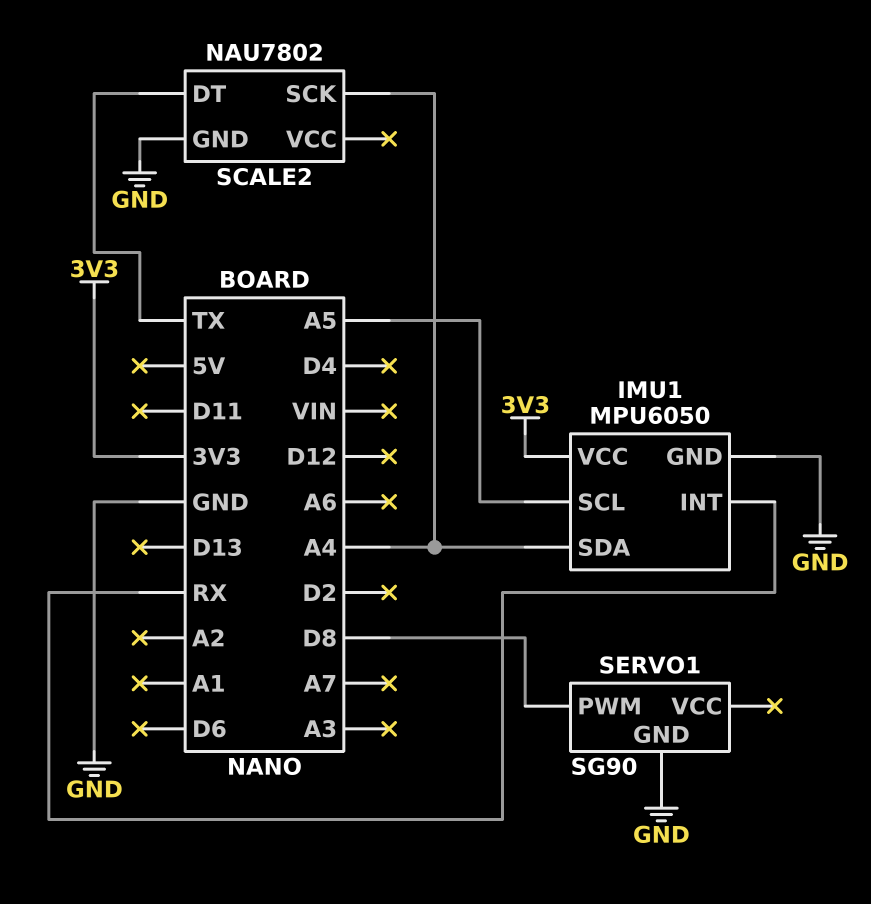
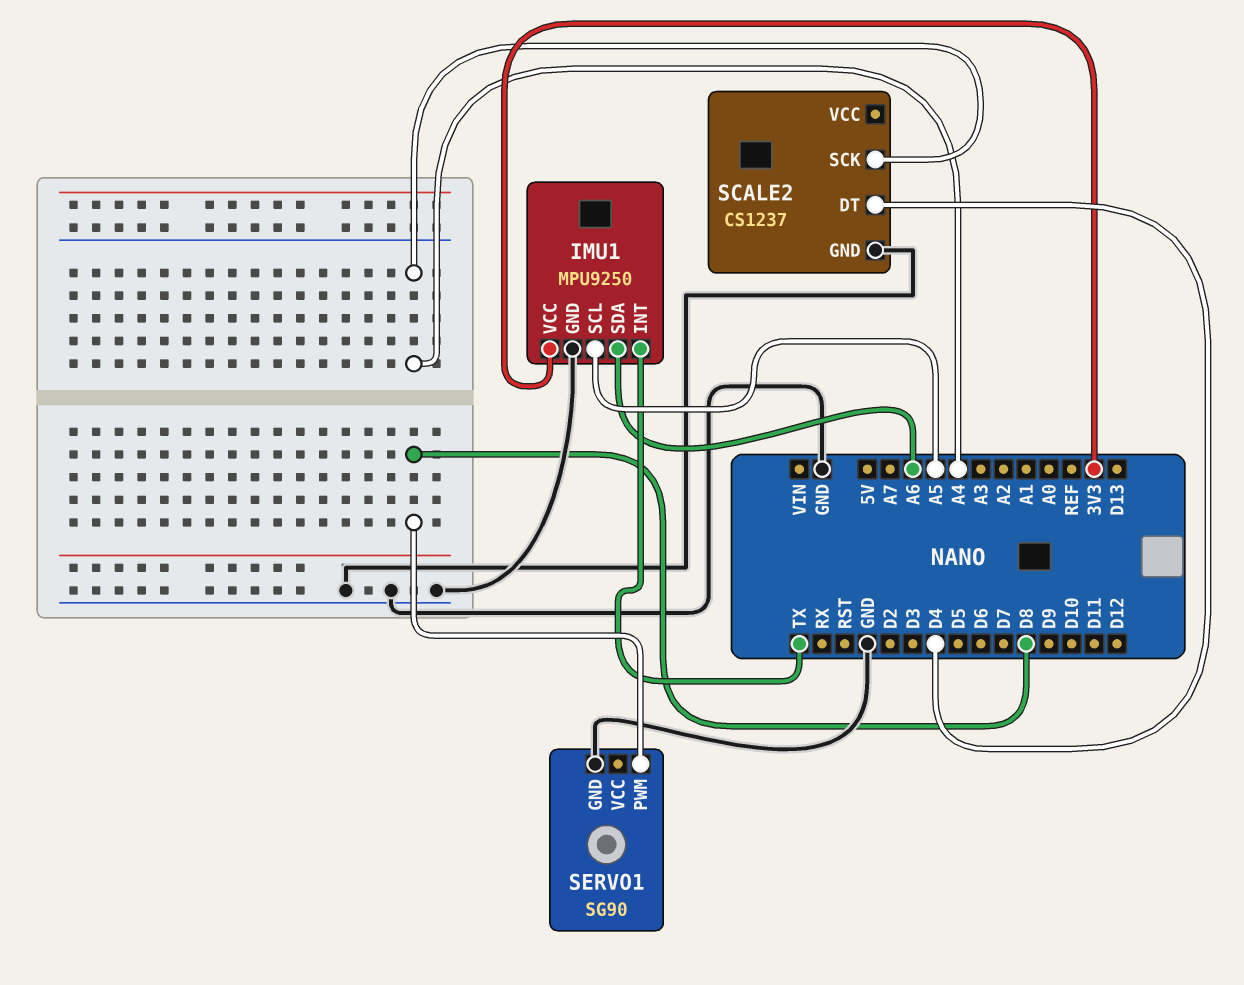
IMU1: MPU6050 -> MPU9250
IMU1 pin INT: RX -> TX
IMU1 pin SDA: A4 -> A6
SCALE2: NAU7802 -> CS1237
SCALE2 pin DT: TX -> D4

